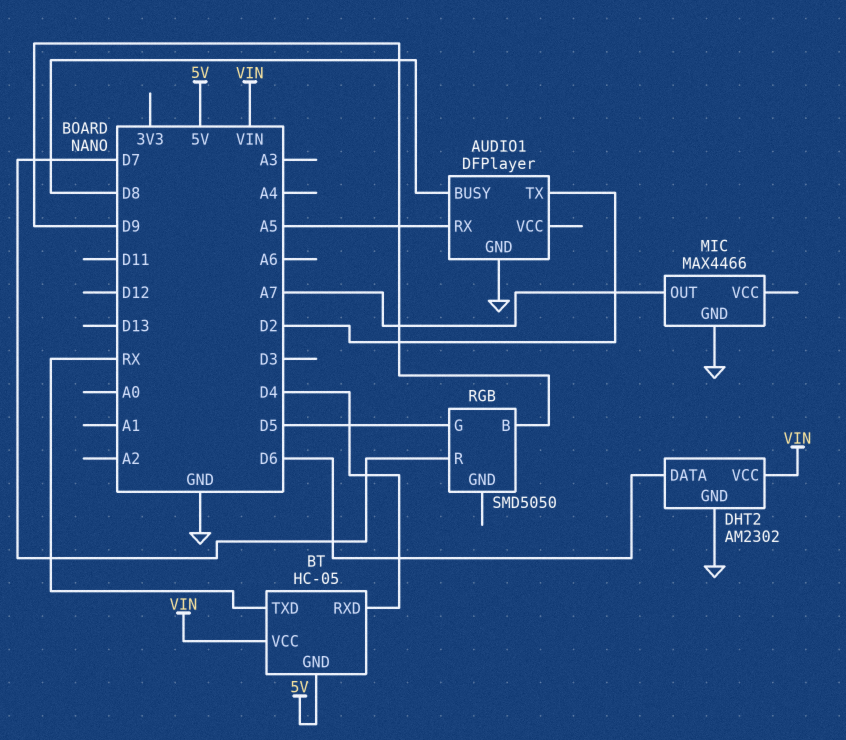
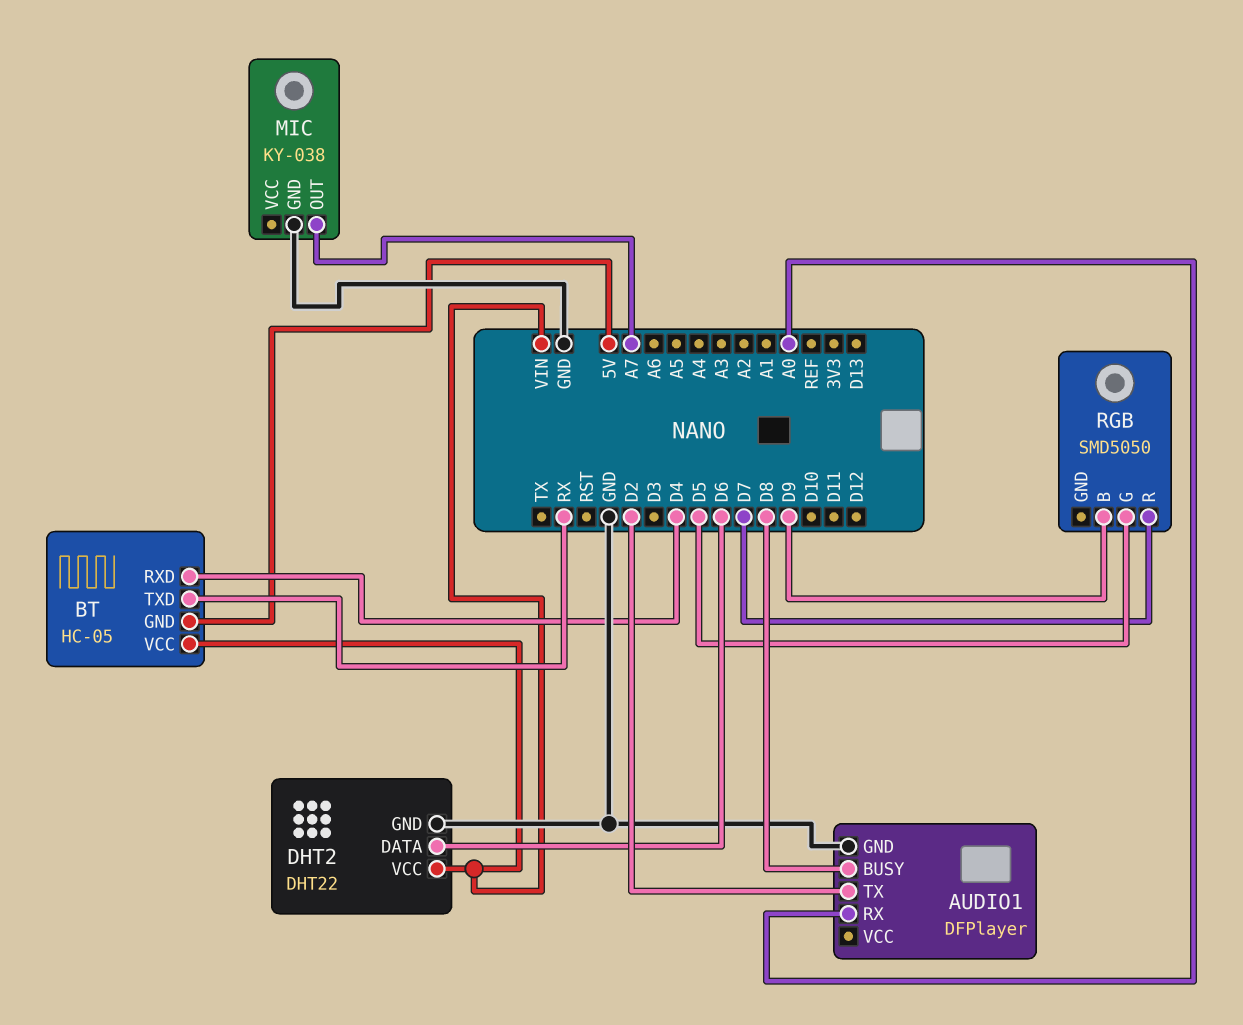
AUDIO1 pin RX: A5 -> A0
DHT2: AM2302 -> DHT22
MIC: MAX4466 -> KY-038

